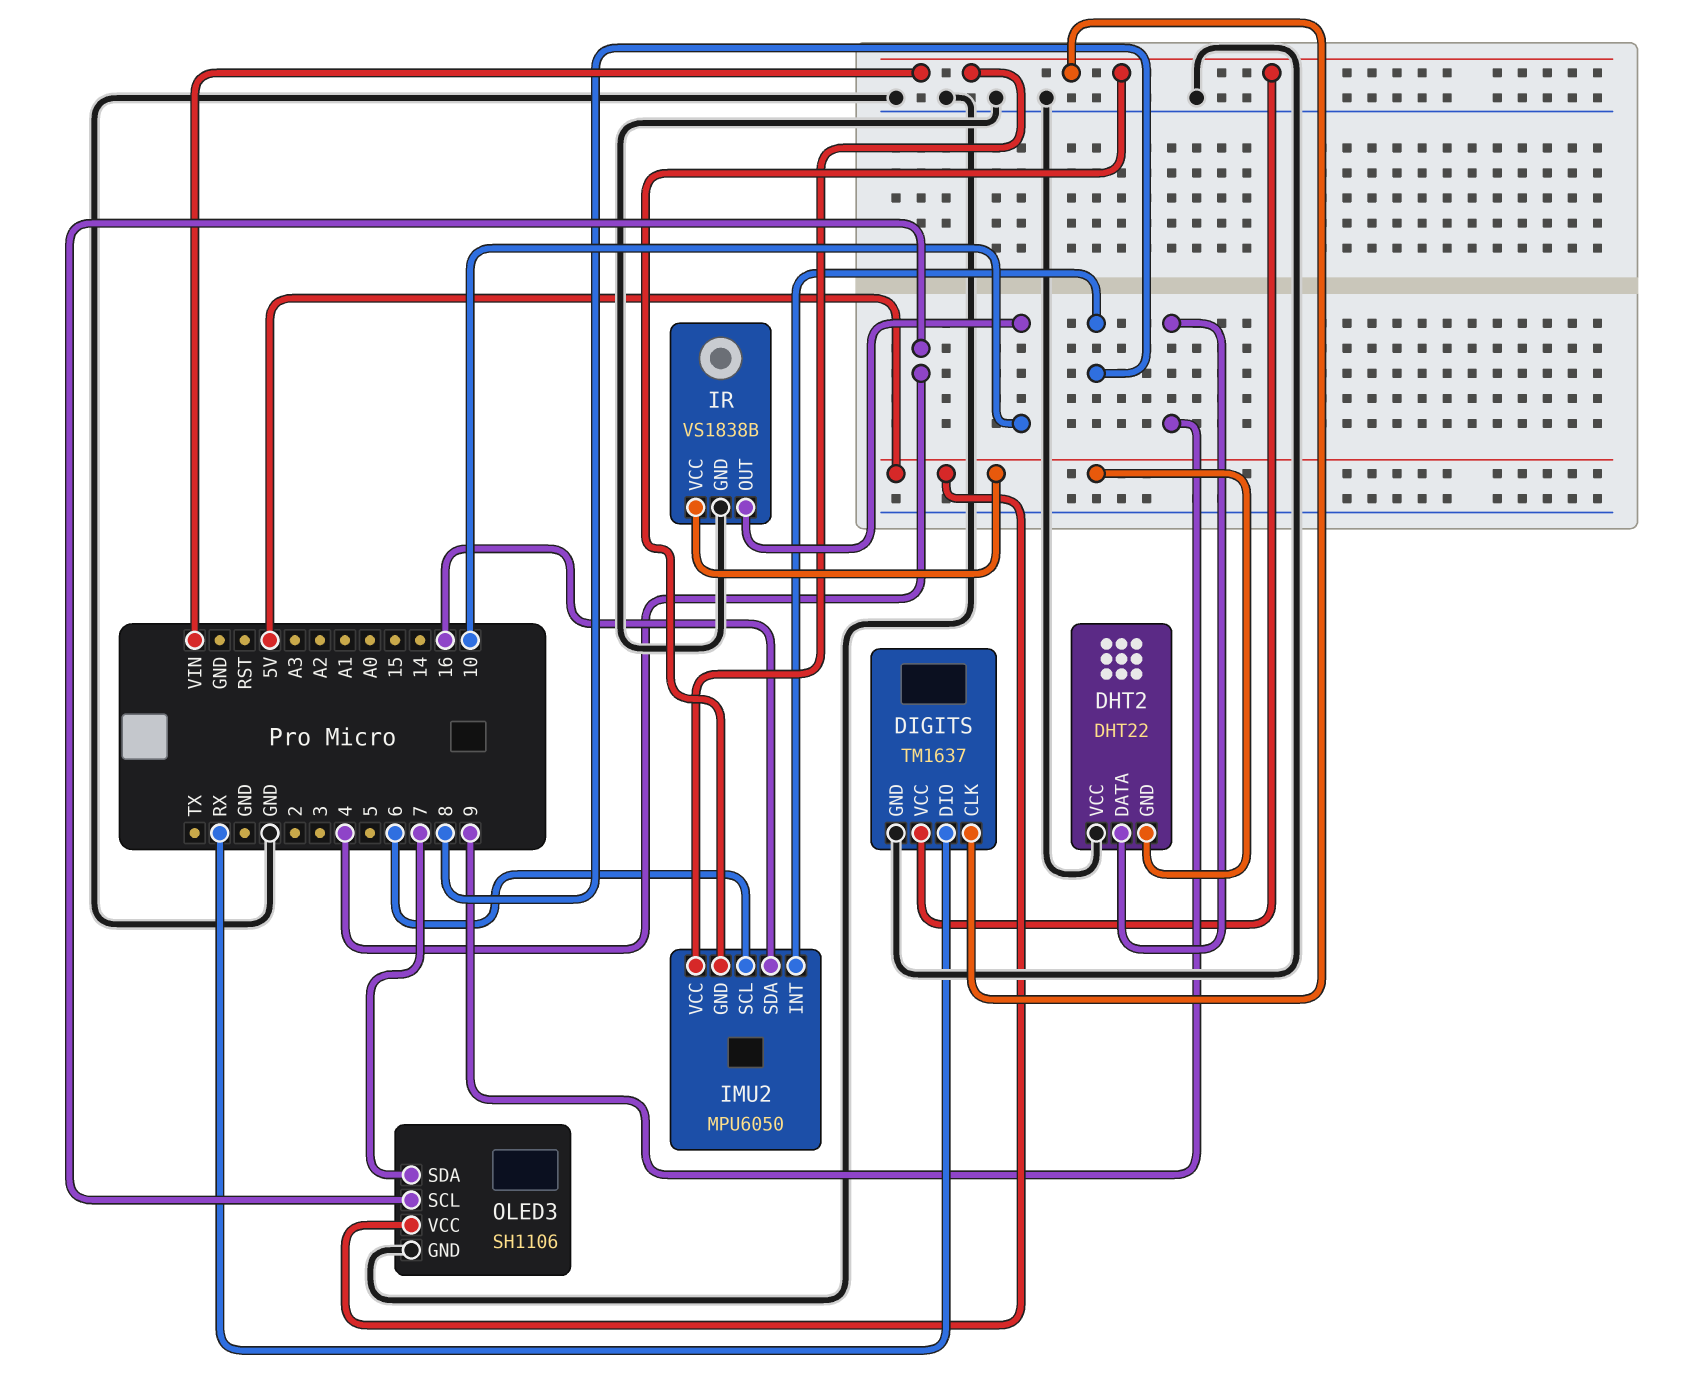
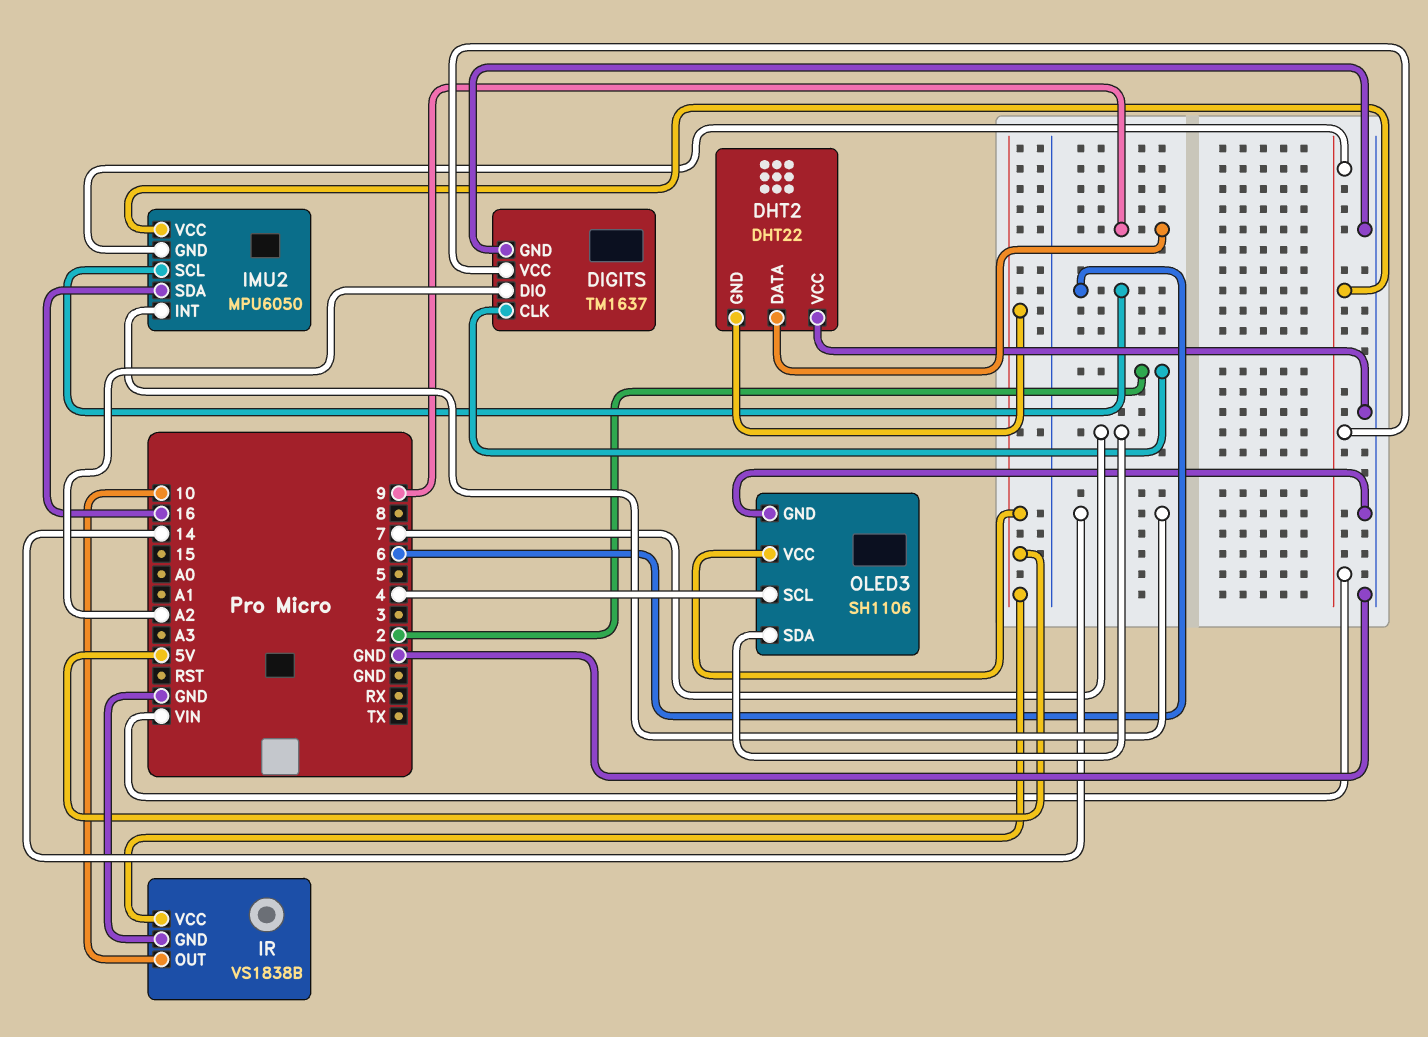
DIGITS pin CLK: VIN -> 2
DIGITS pin DIO: RX -> A2
IMU2 pin INT: 8 -> 14

